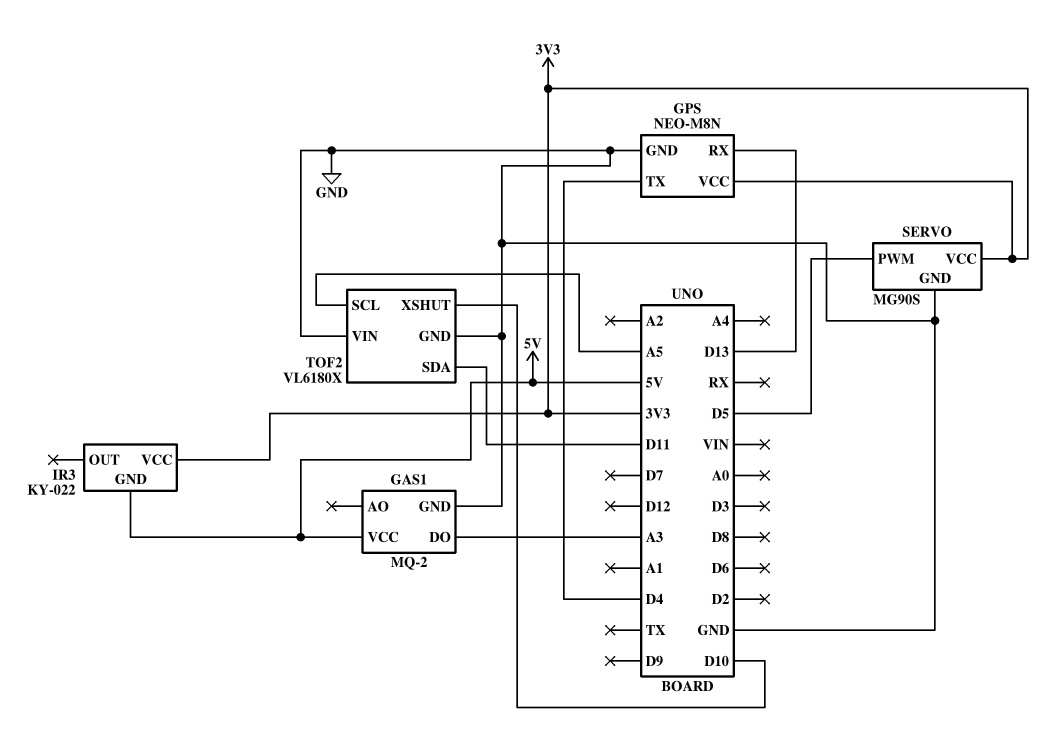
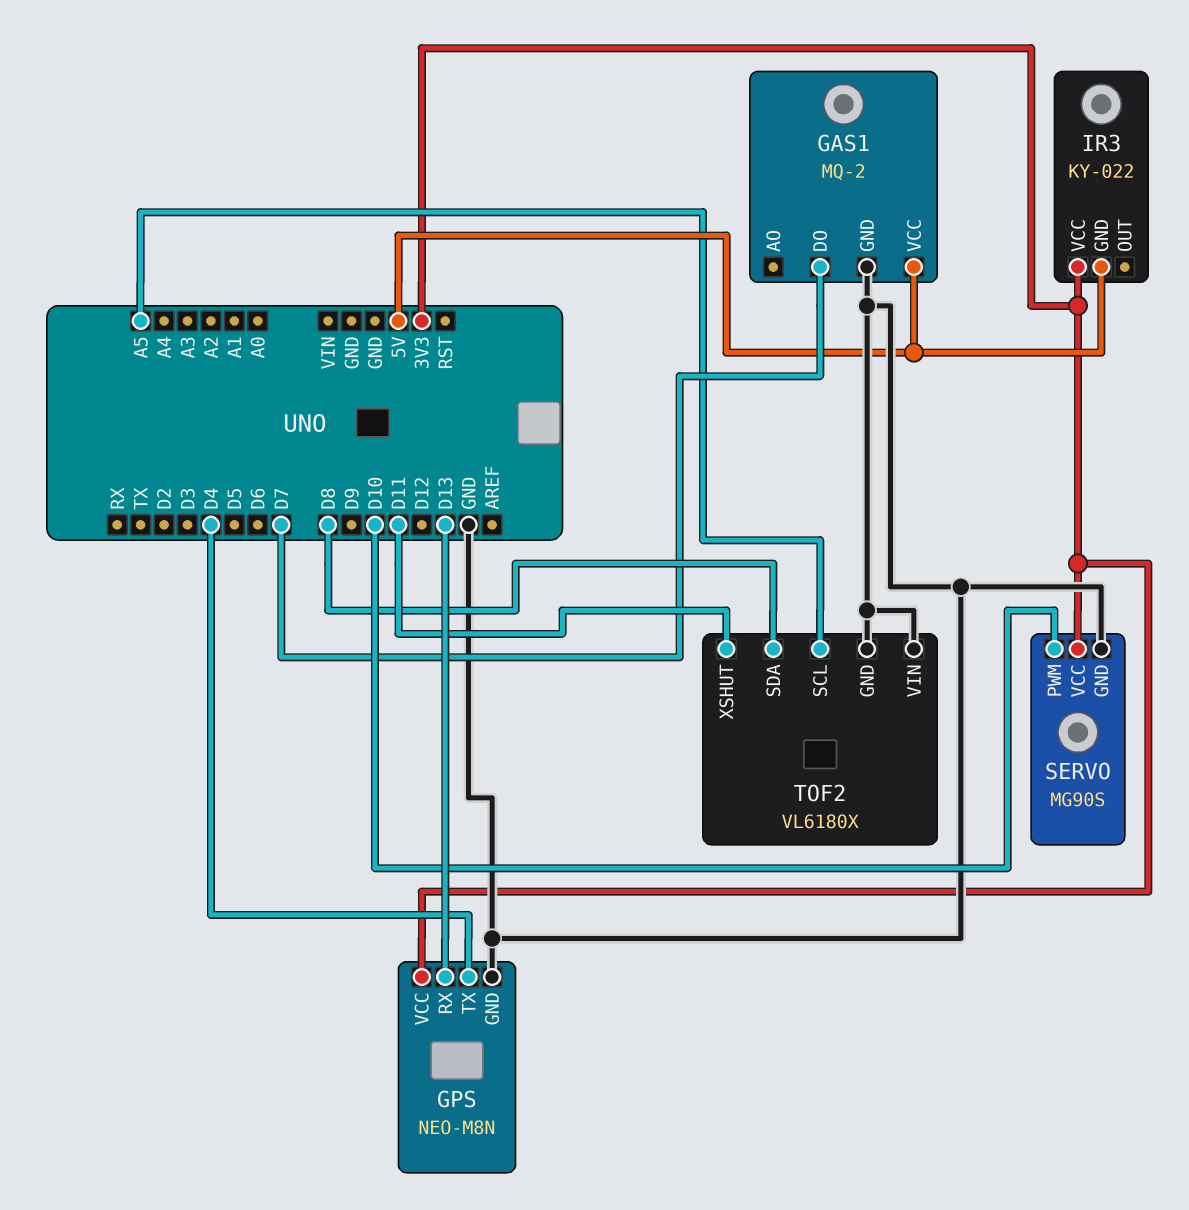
GAS1 pin DO: A3 -> D7
SERVO pin PWM: D5 -> D10
TOF2 pin SDA: D11 -> D8
TOF2 pin XSHUT: D10 -> D11

